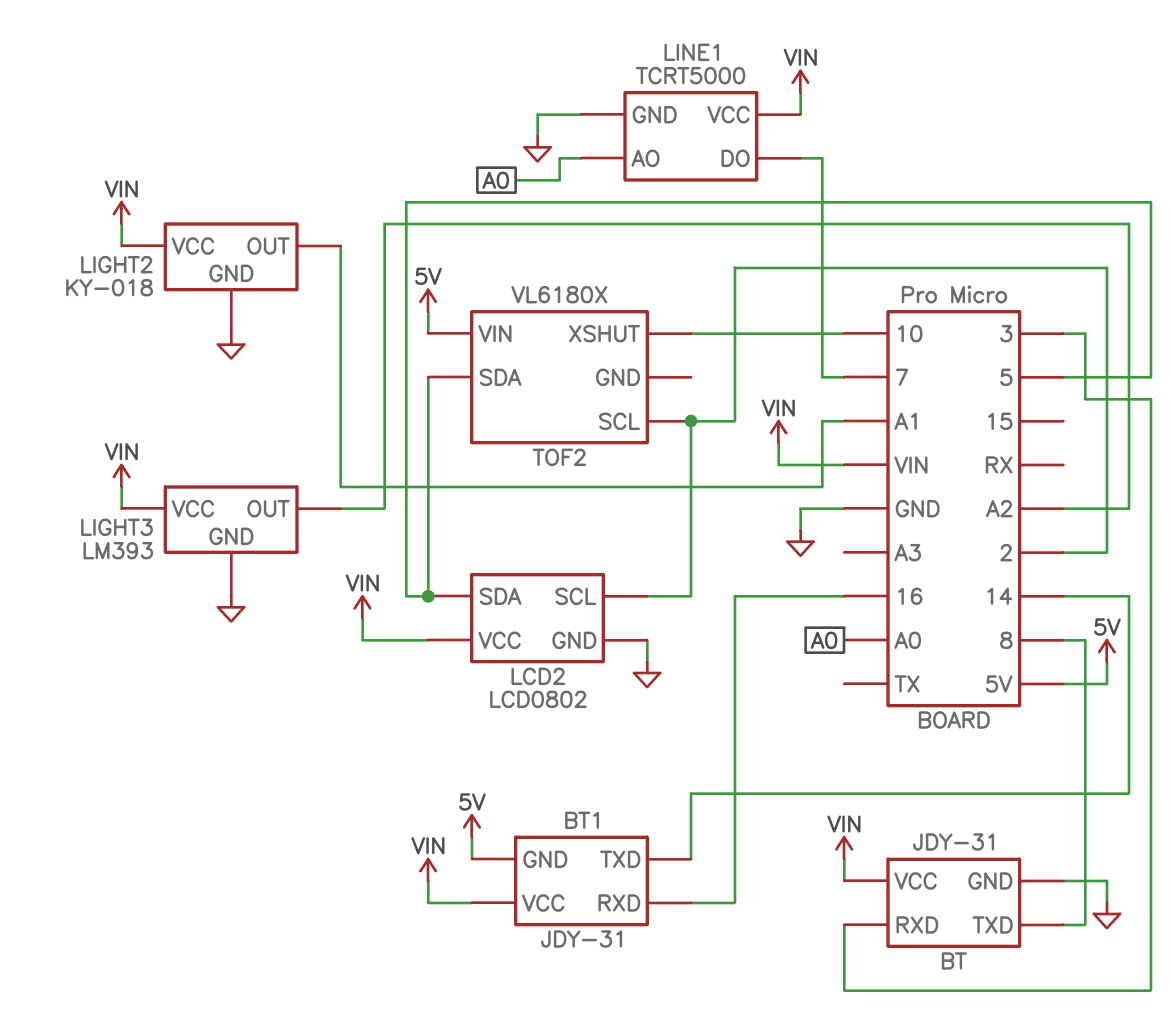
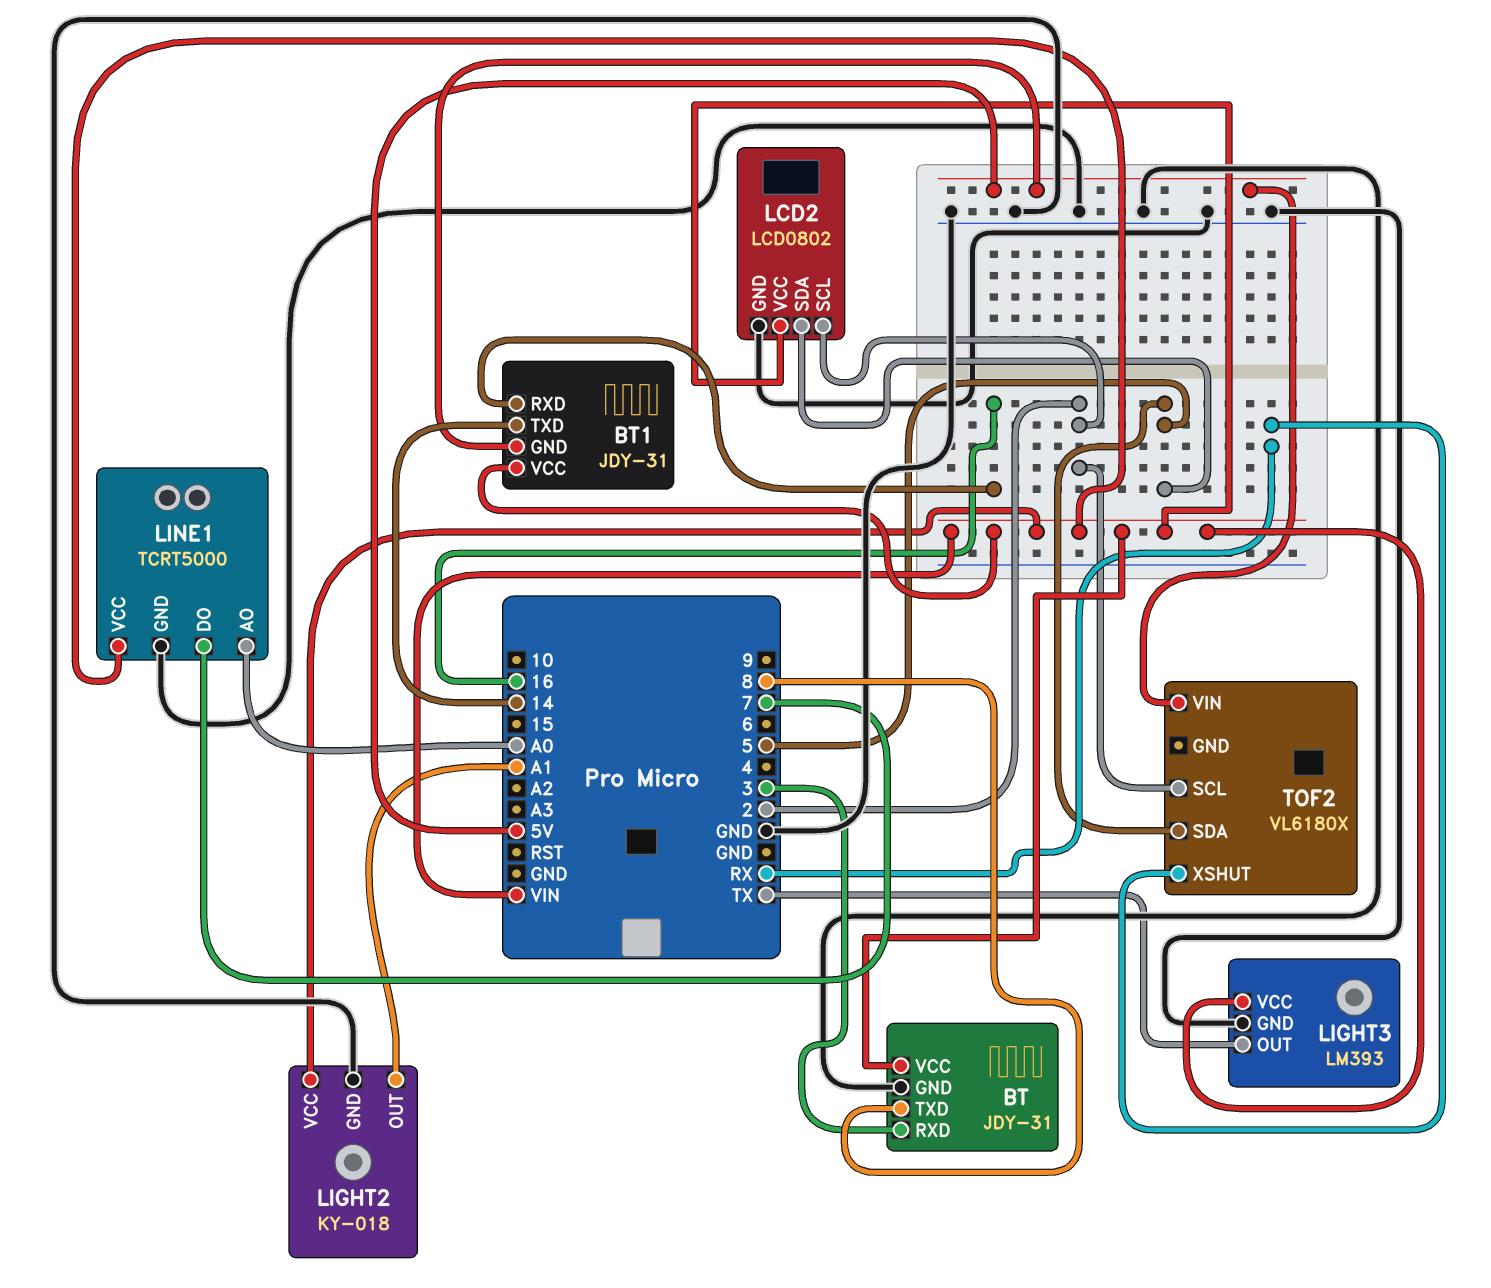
LIGHT3 pin OUT: A2 -> TX
TOF2 pin XSHUT: 10 -> RX

